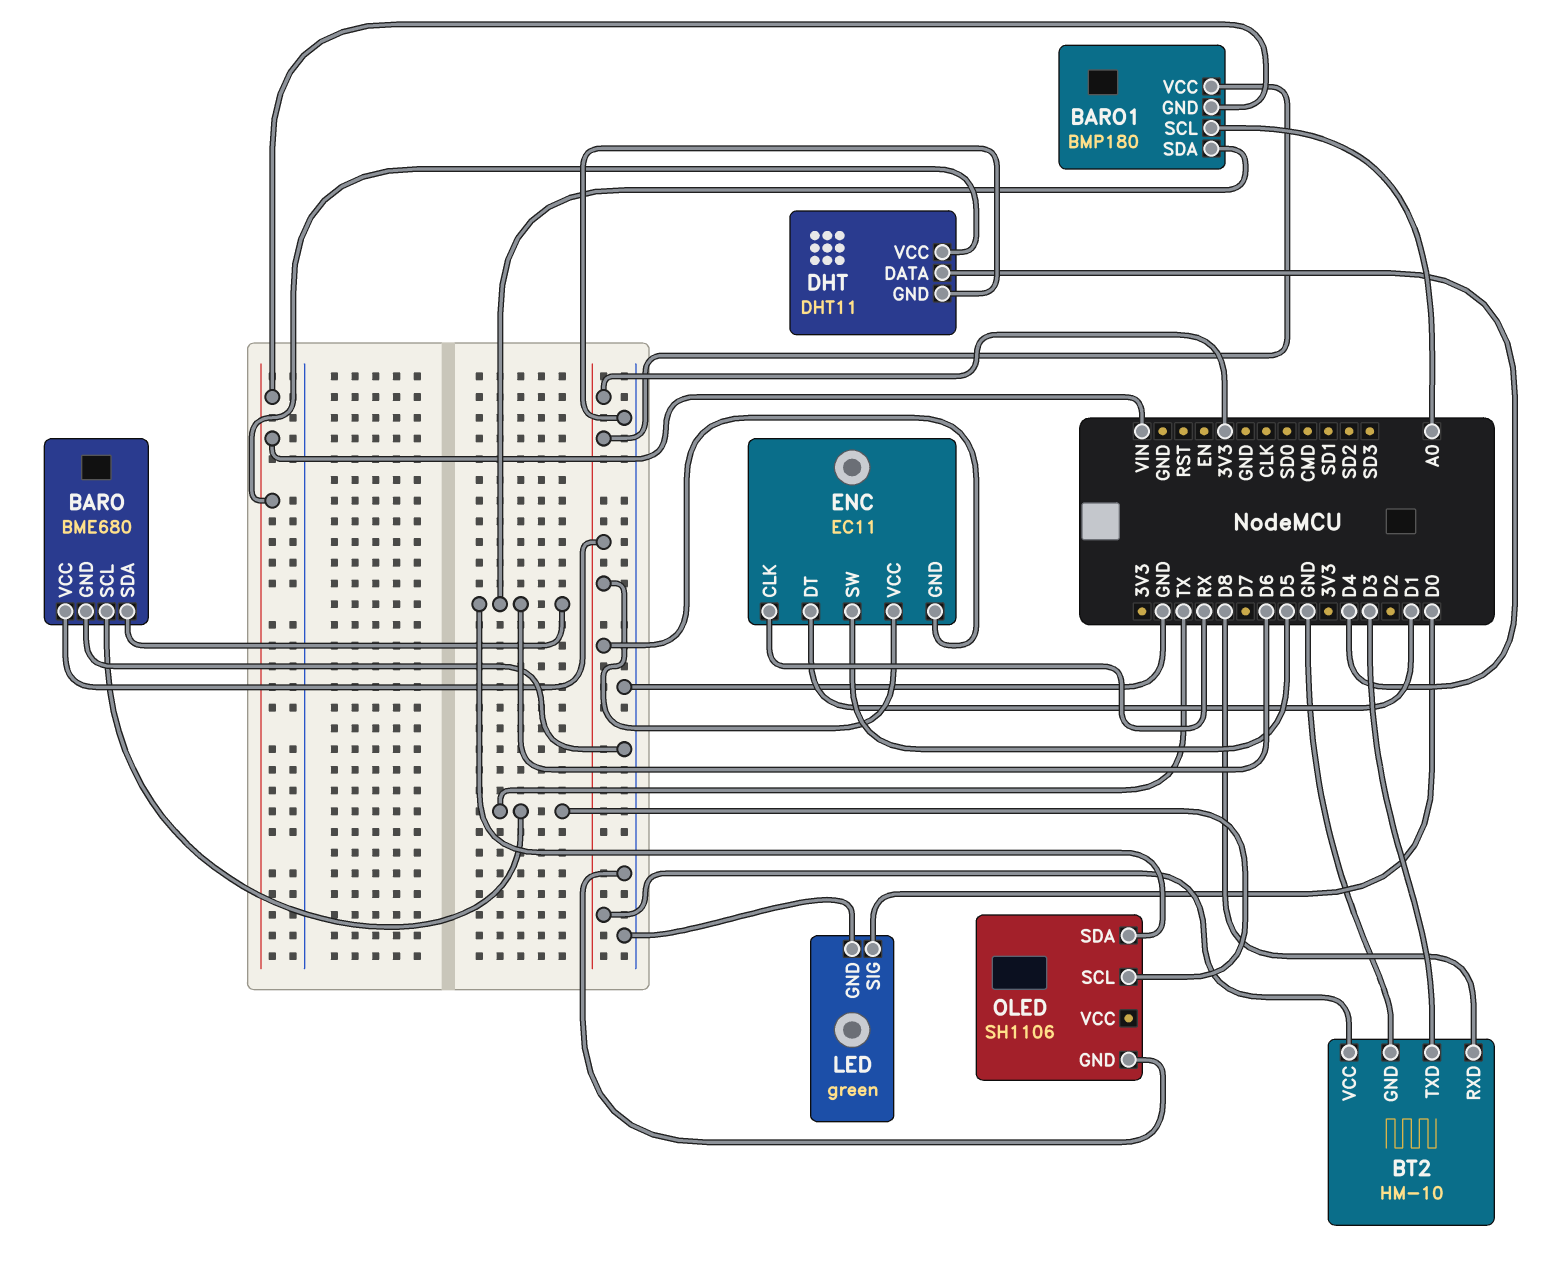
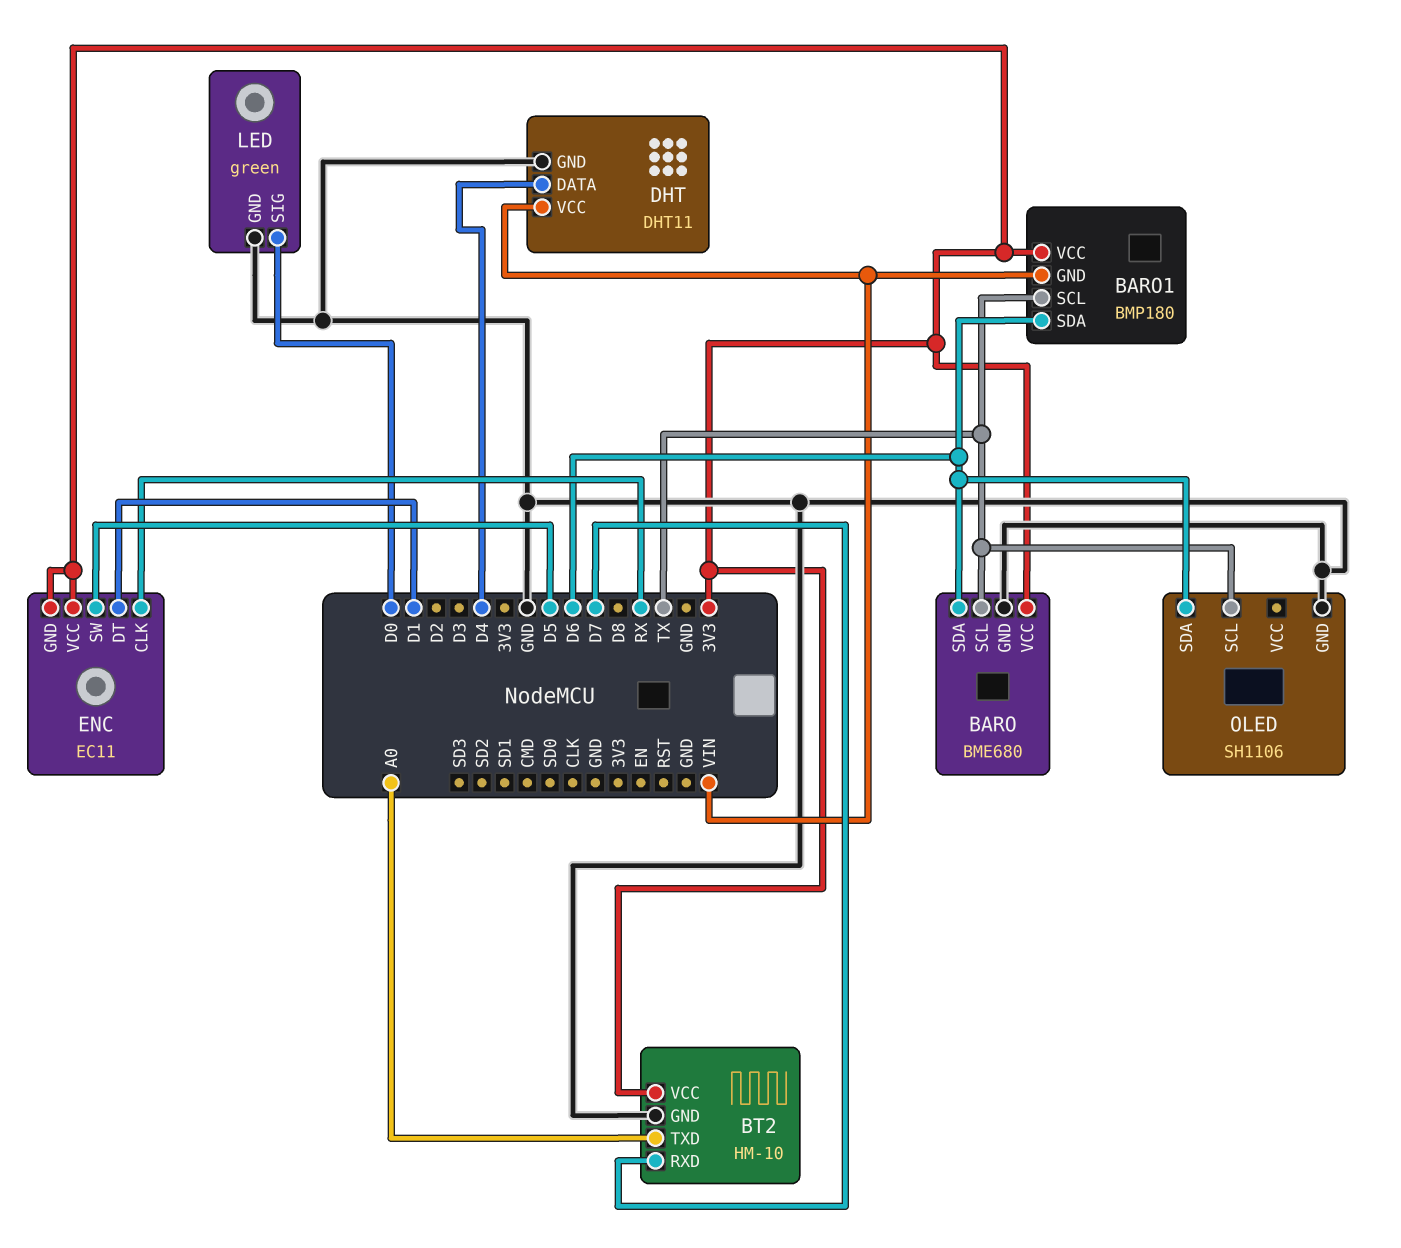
BARO1 pin SCL: A0 -> TX
BT2 pin RXD: D8 -> D7
BT2 pin TXD: D3 -> A0

